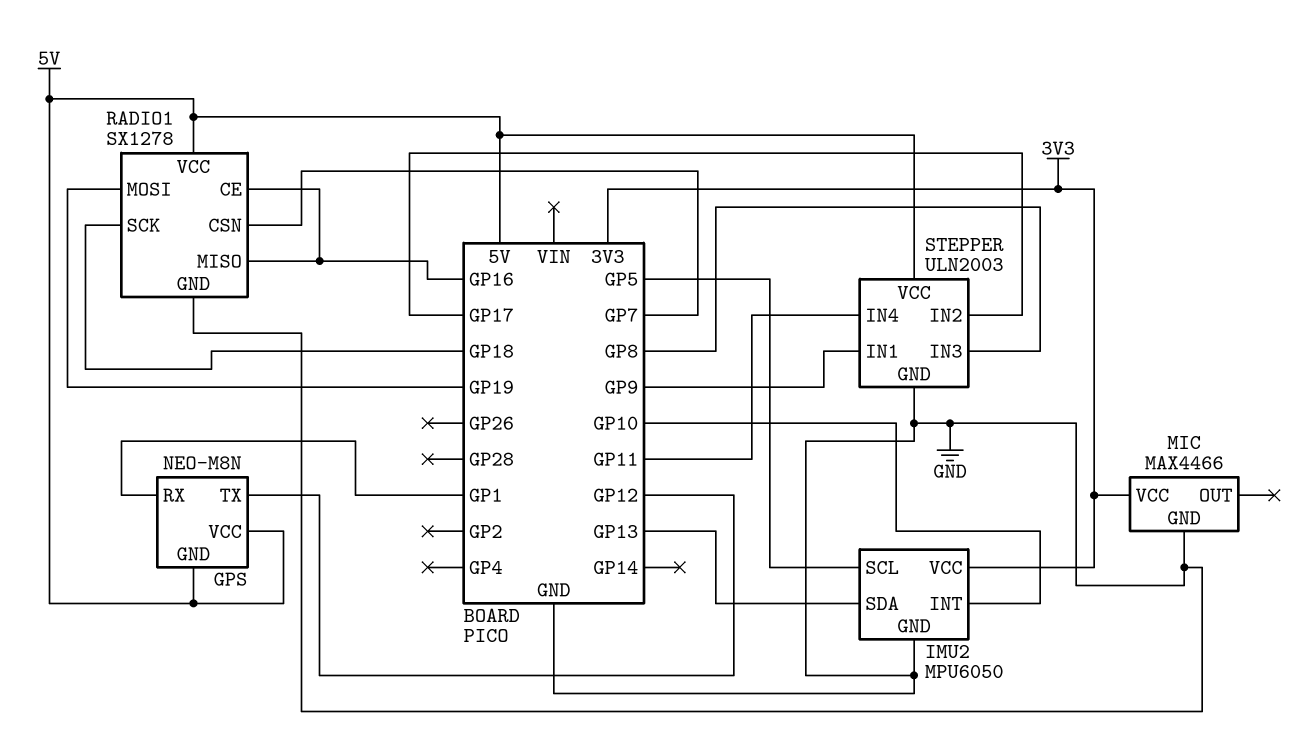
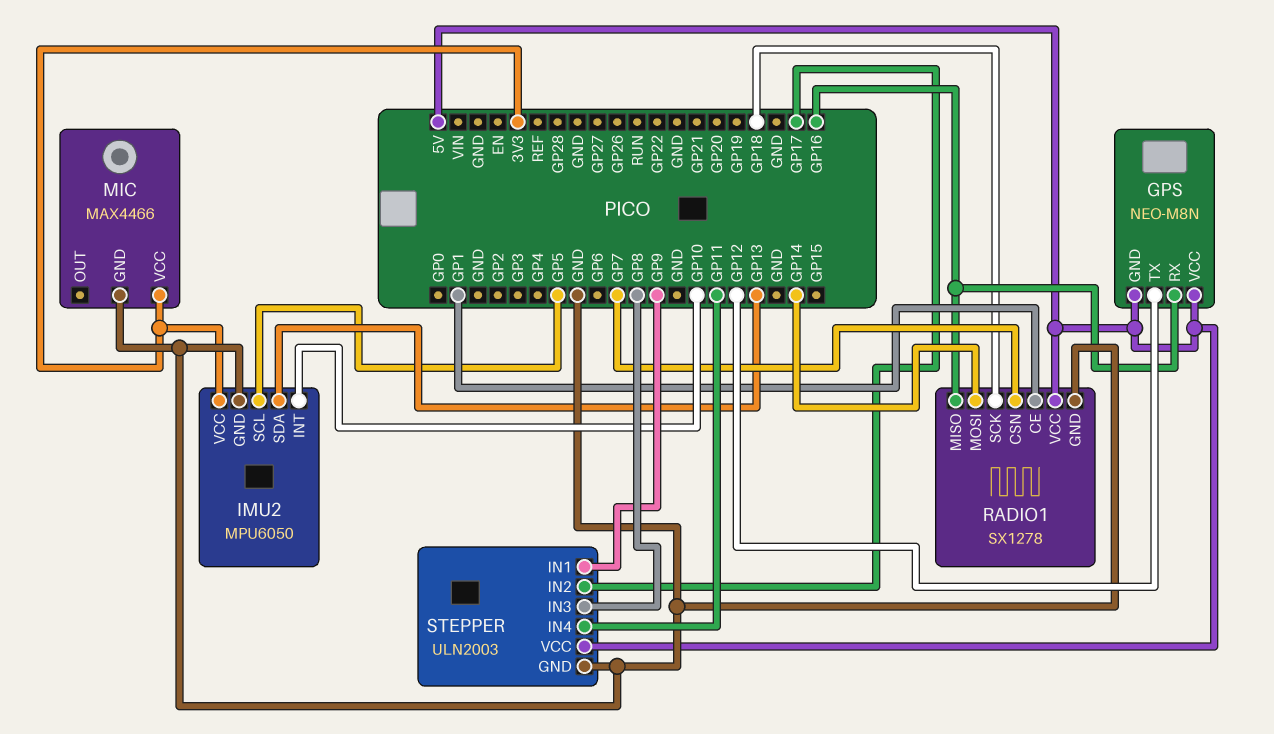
GPS pin RX: GP1 -> GP16
RADIO1 pin CE: GP16 -> GP1
RADIO1 pin MOSI: GP19 -> GP14

